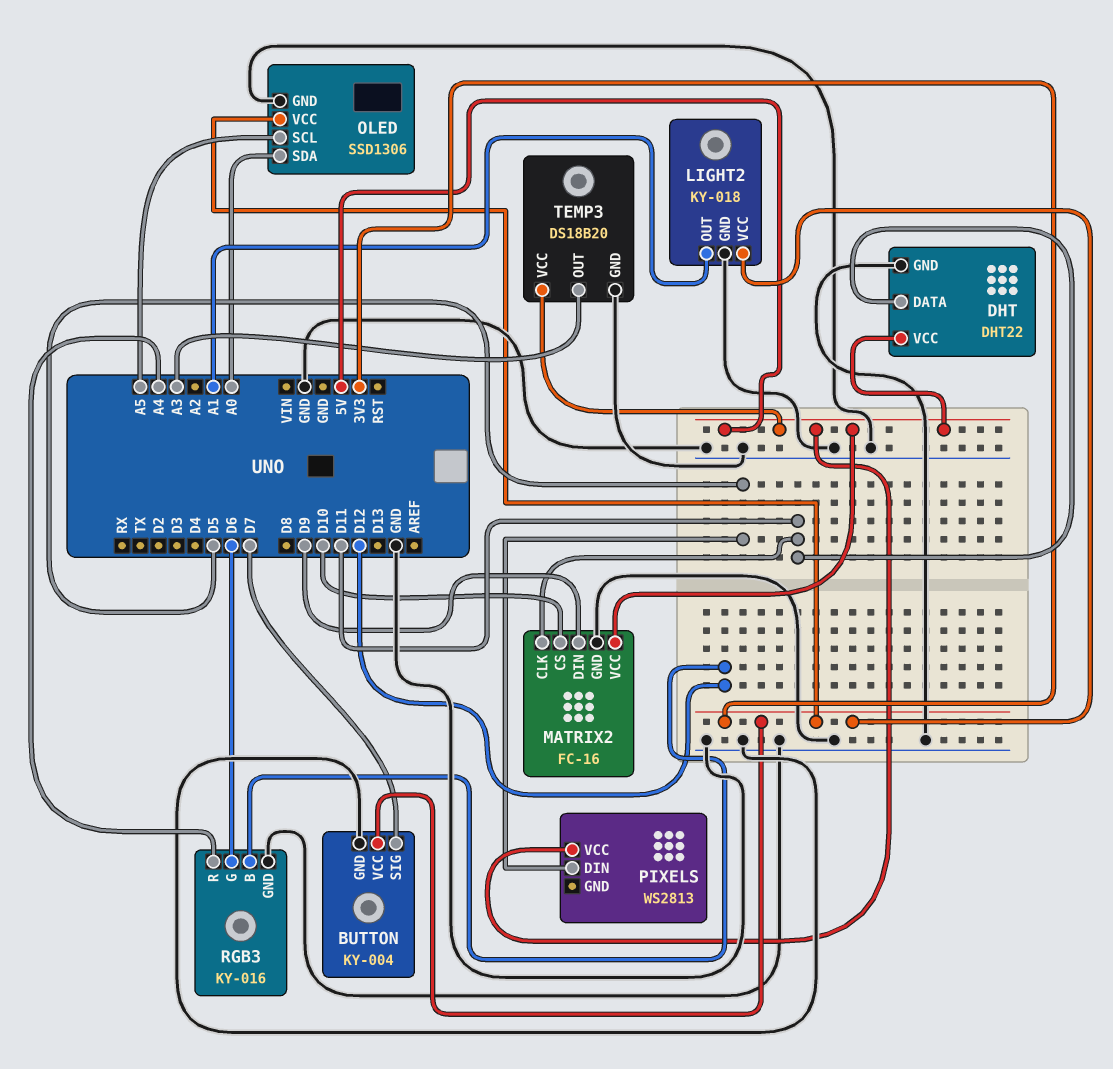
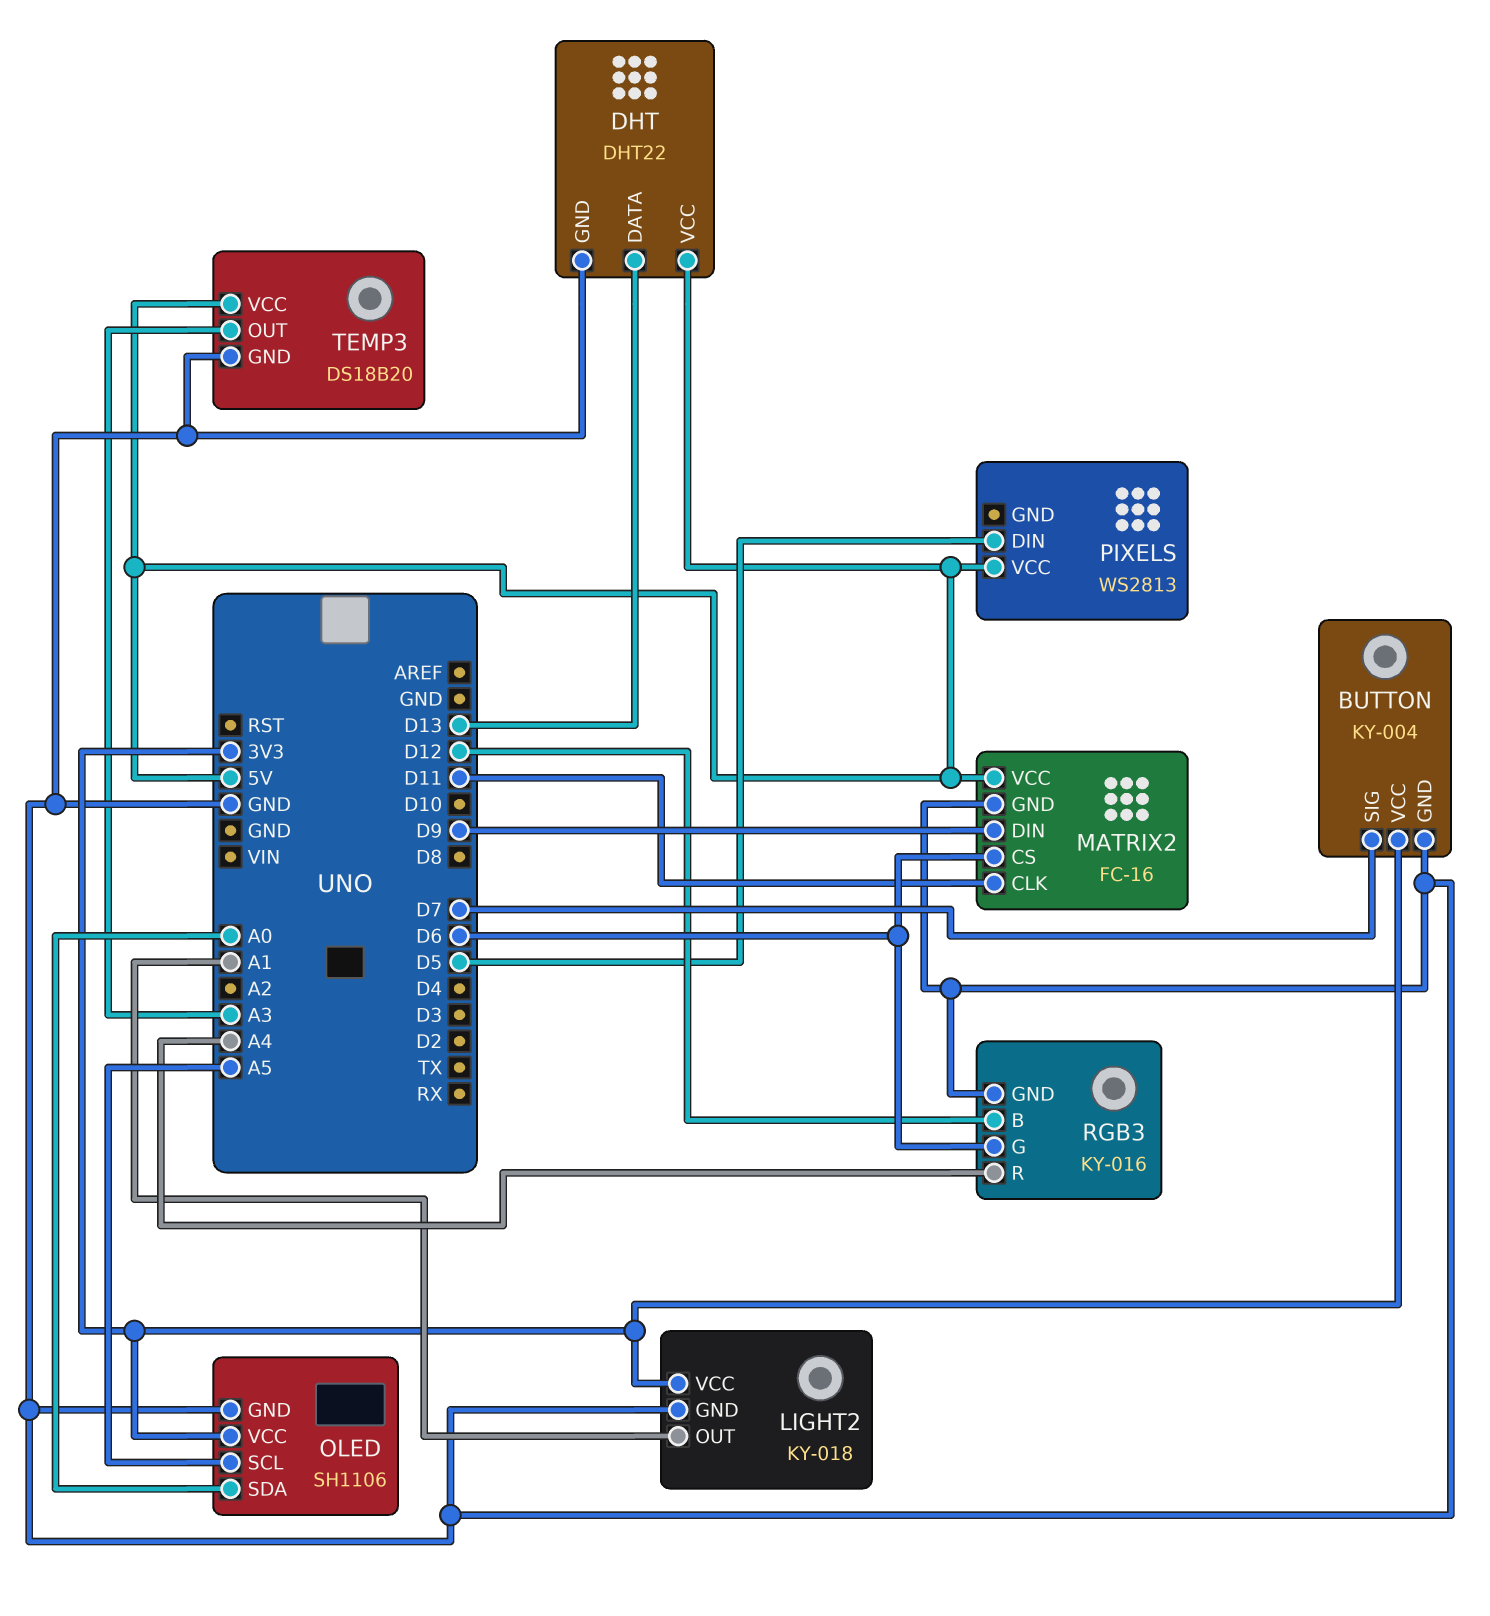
DHT pin DATA: D11 -> D13
MATRIX2 pin CS: D10 -> D6
OLED: SSD1306 -> SH1106

